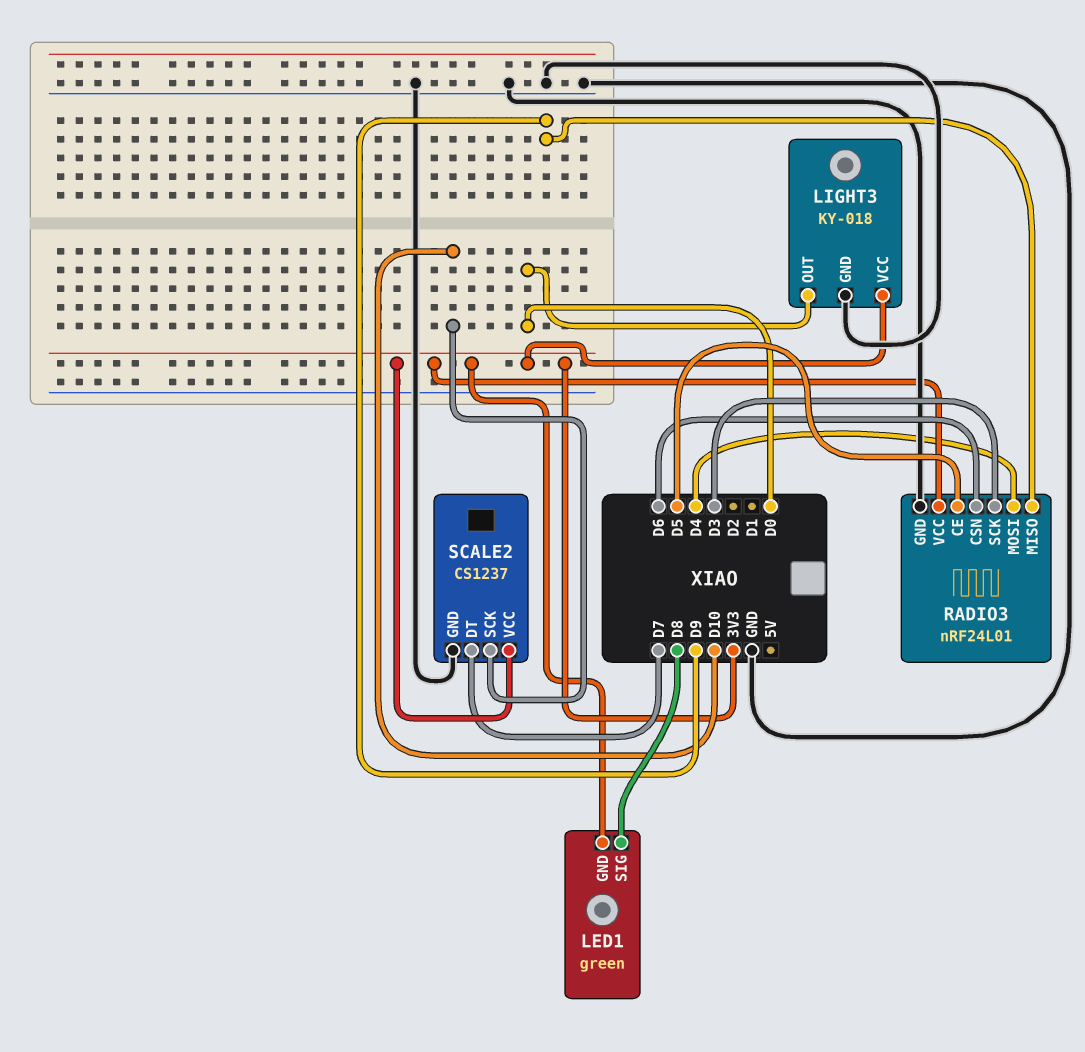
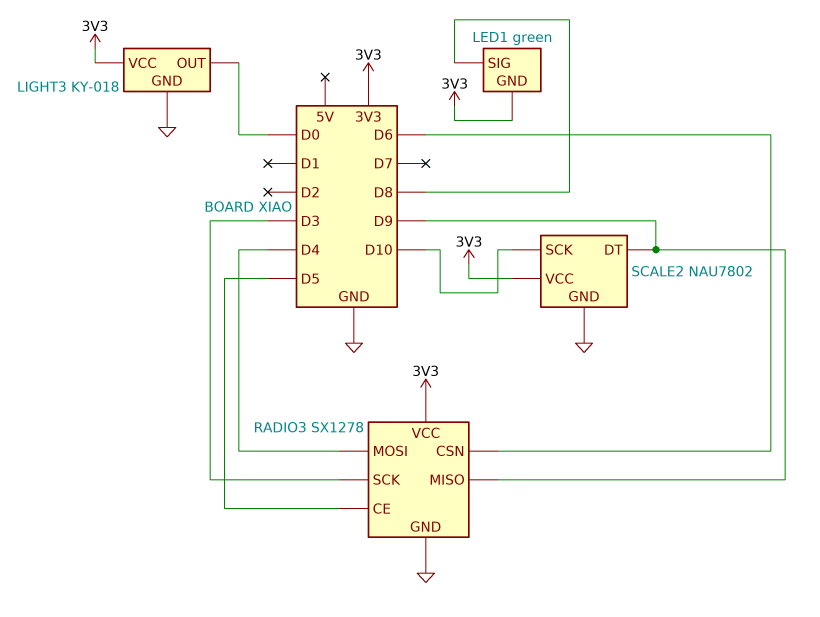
RADIO3: nRF24L01 -> SX1278
SCALE2: CS1237 -> NAU7802
SCALE2 pin DT: D7 -> D9

